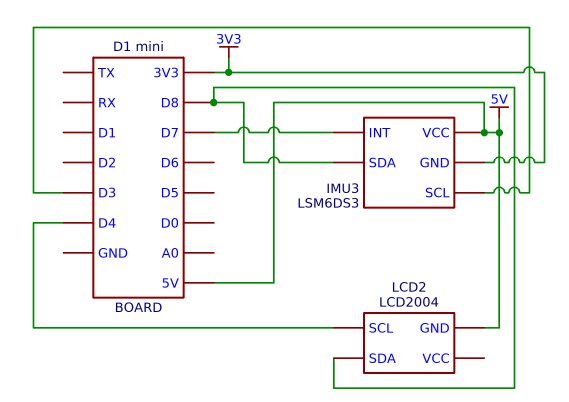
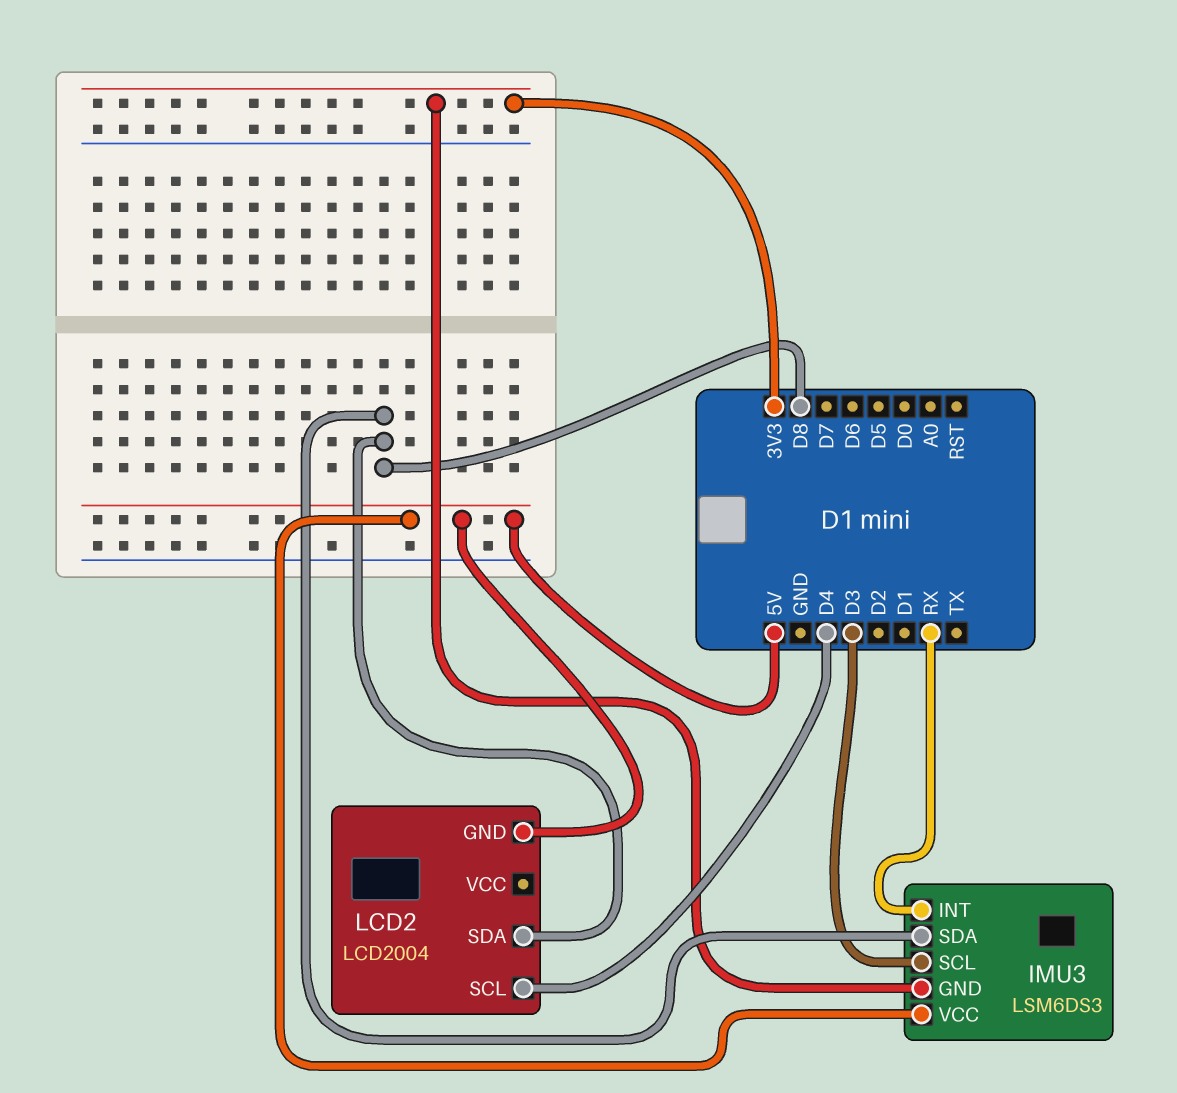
IMU3 pin INT: D7 -> RX

